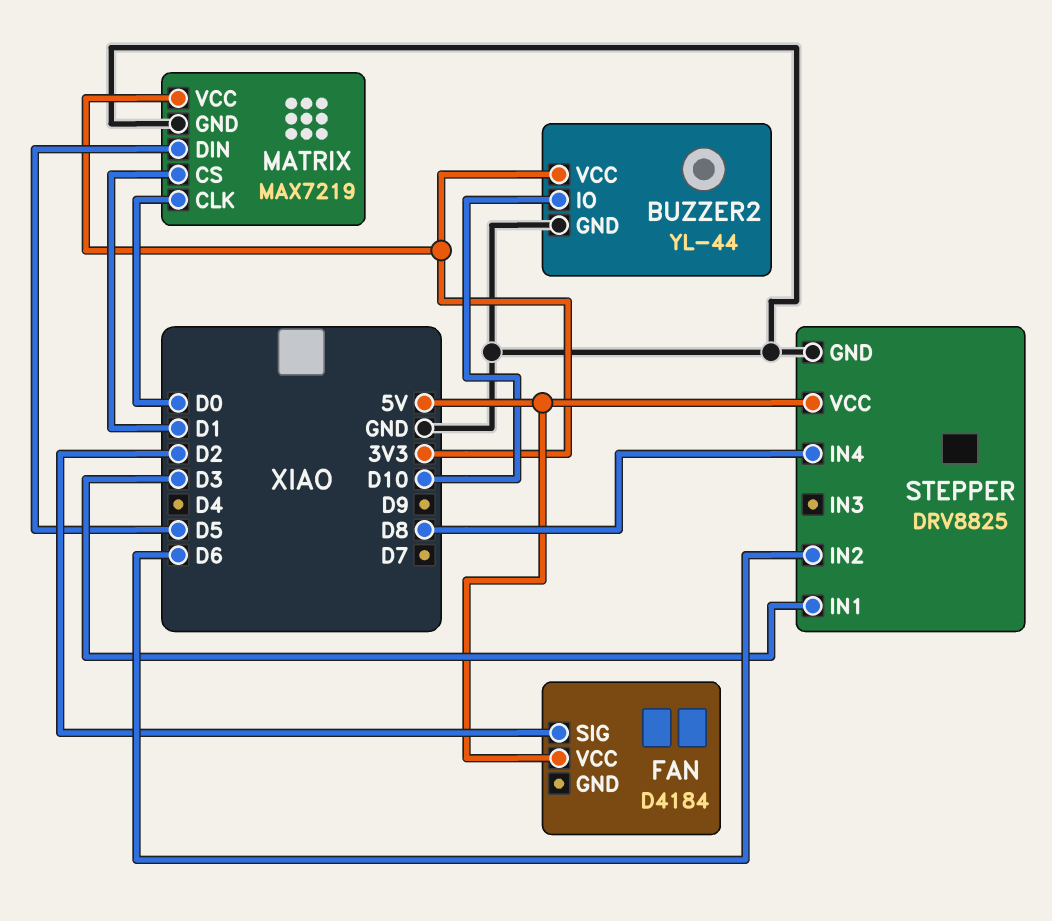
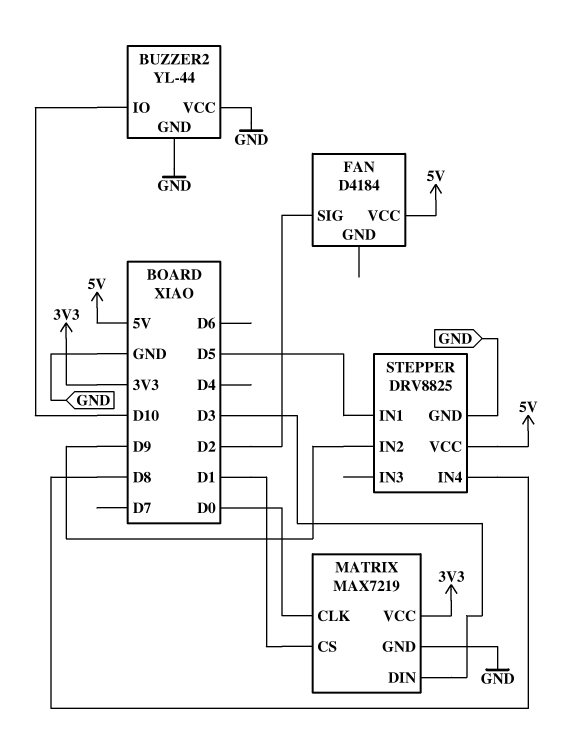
BUZZER2 pin VCC: 3V3 -> GND
MATRIX pin DIN: D5 -> D3
STEPPER pin IN1: D3 -> D5
STEPPER pin IN2: D6 -> D9

